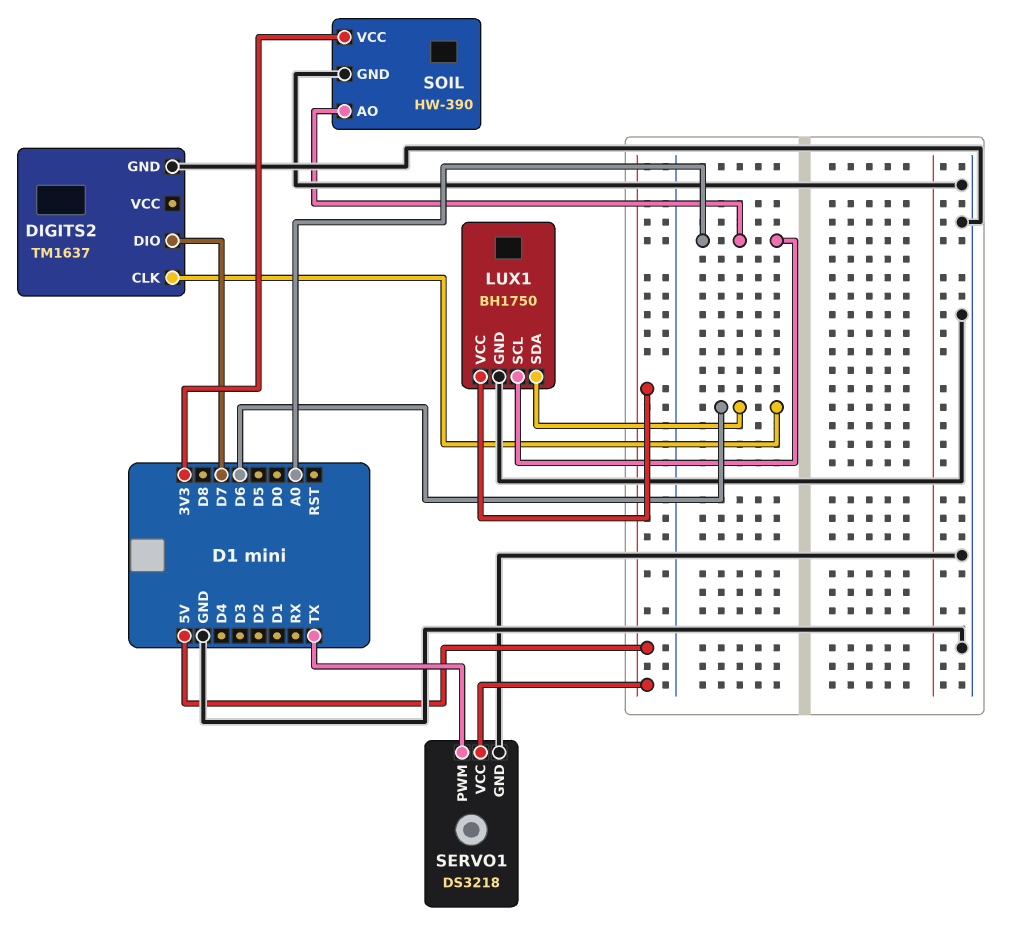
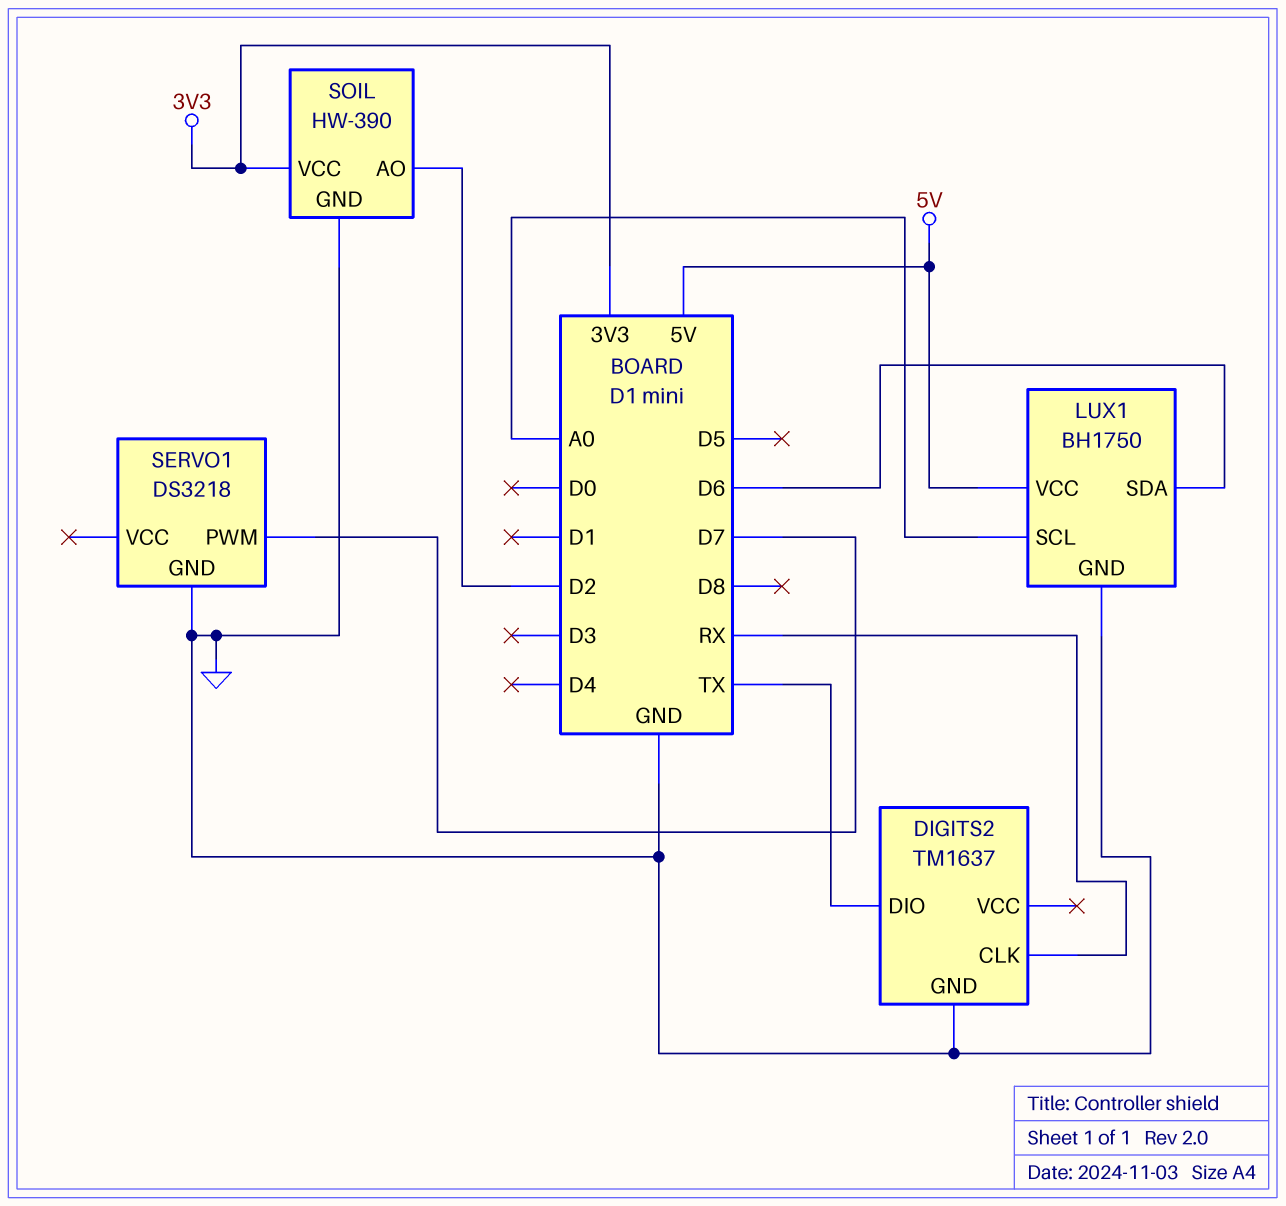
DIGITS2 pin CLK: D6 -> RX
DIGITS2 pin DIO: D7 -> TX
SERVO1 pin PWM: TX -> D7
SERVO1 pin VCC: 5V -> none
SOIL pin AO: A0 -> D2

